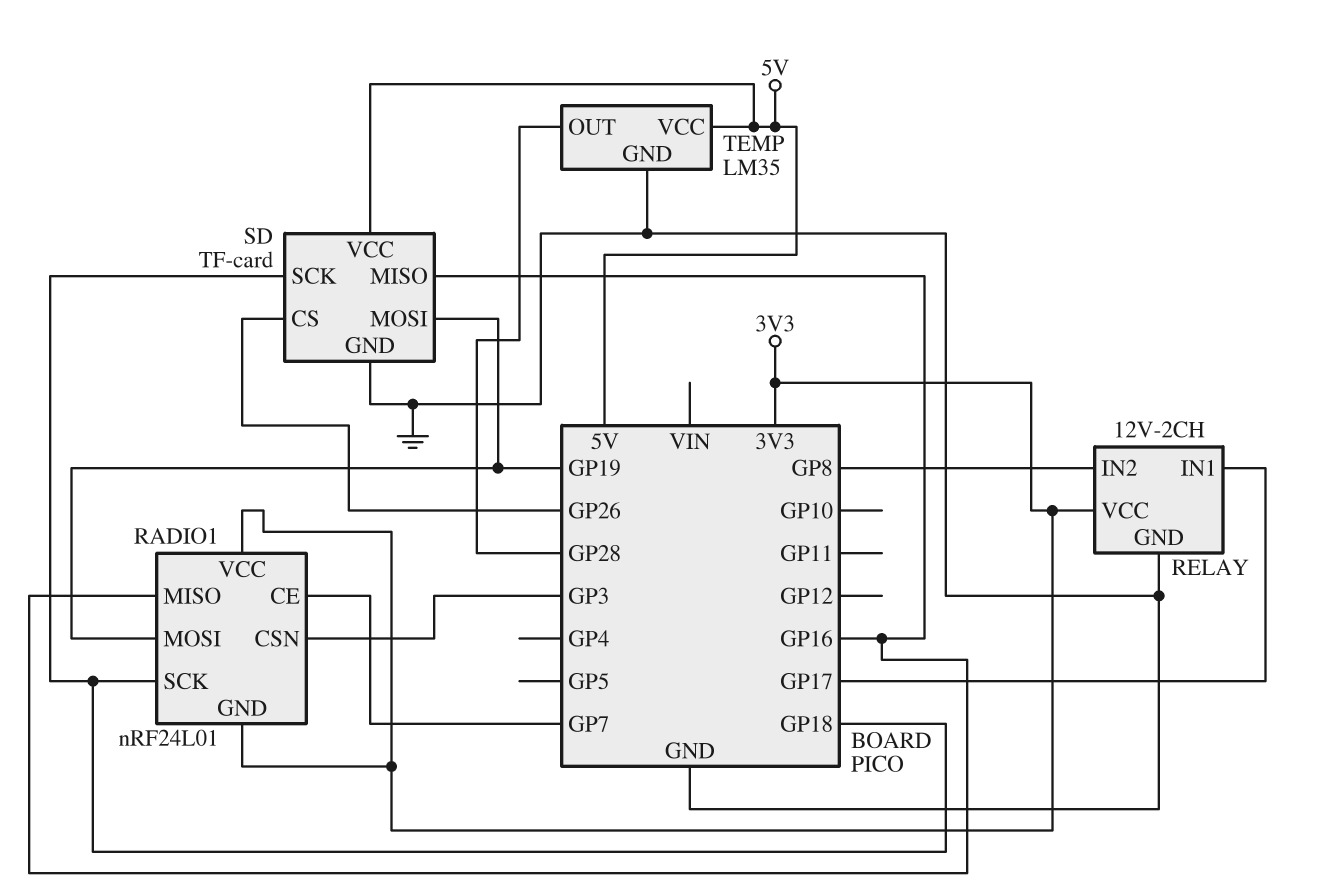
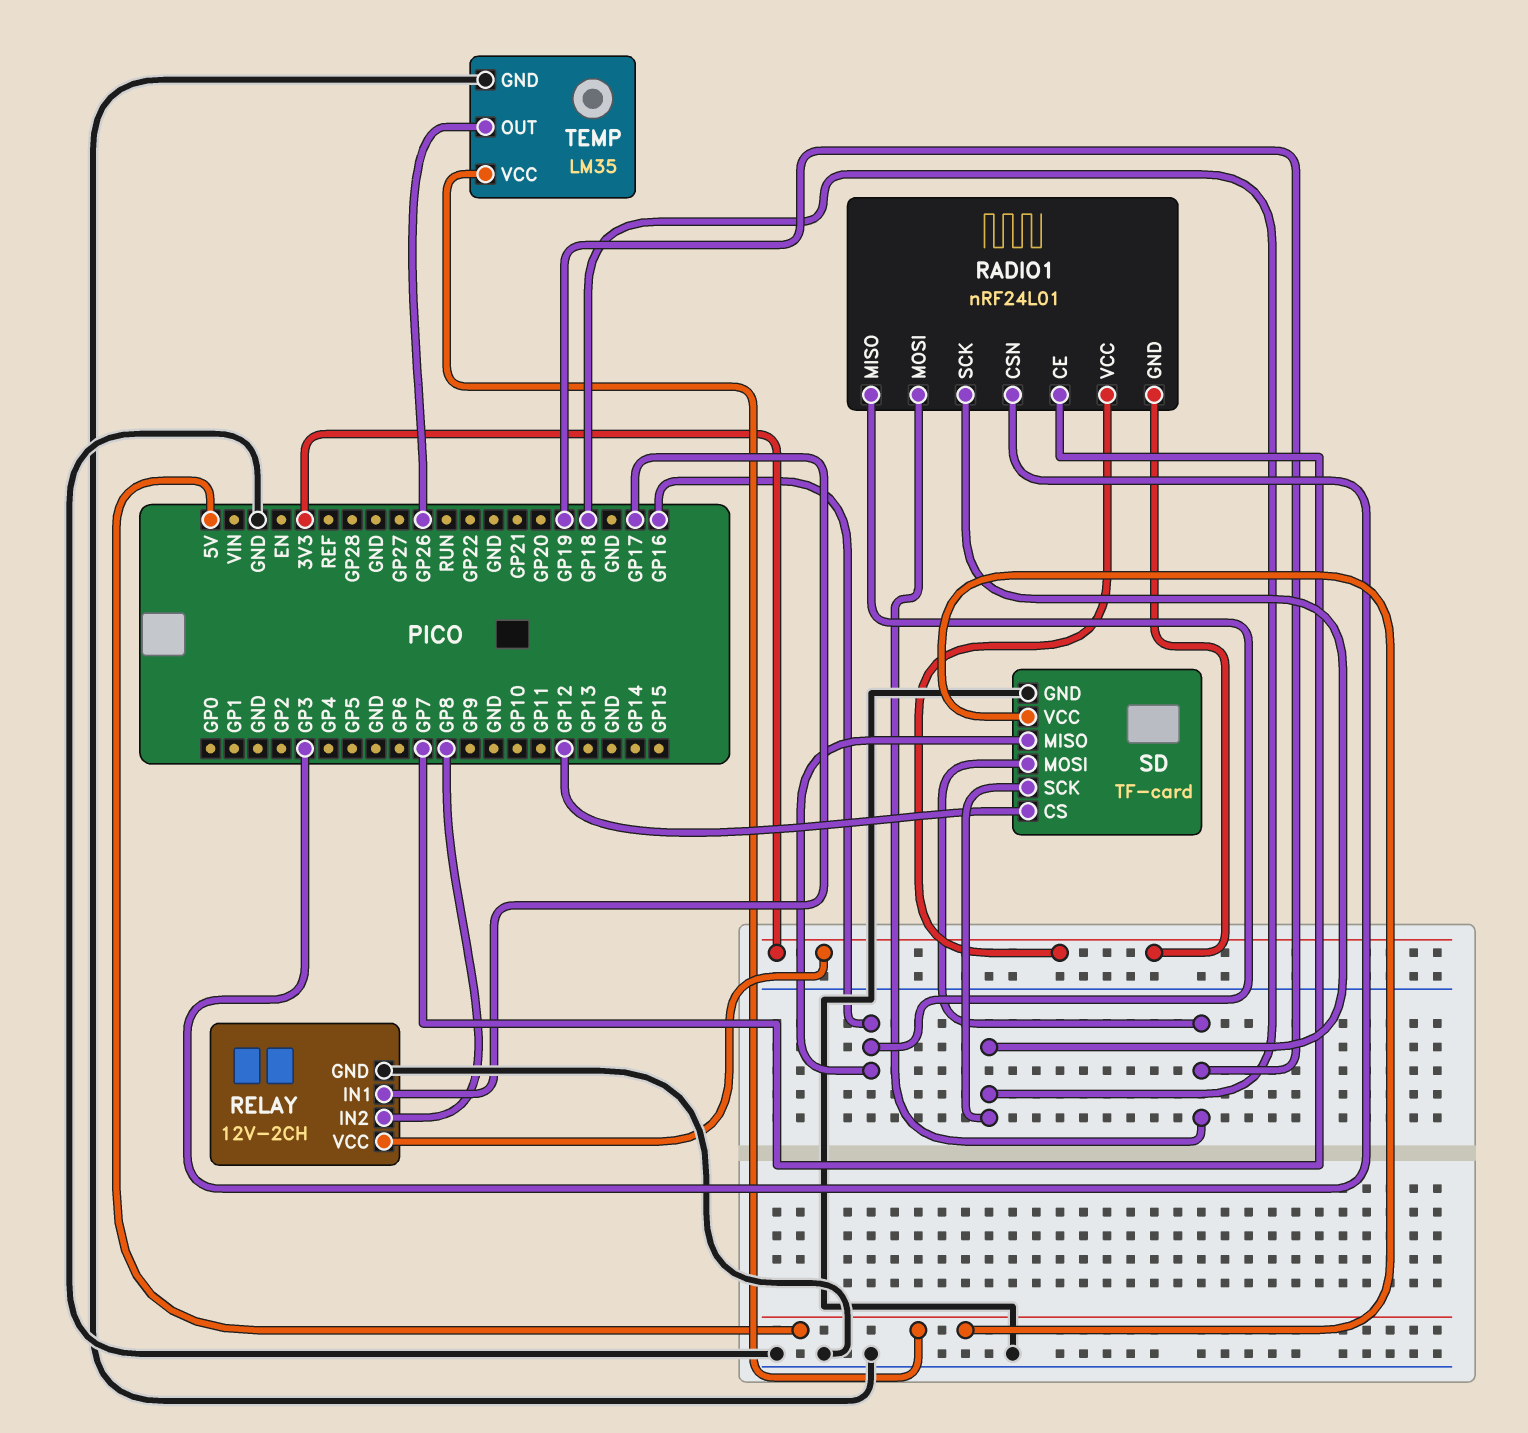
SD pin CS: GP26 -> GP12
TEMP pin OUT: GP28 -> GP26

